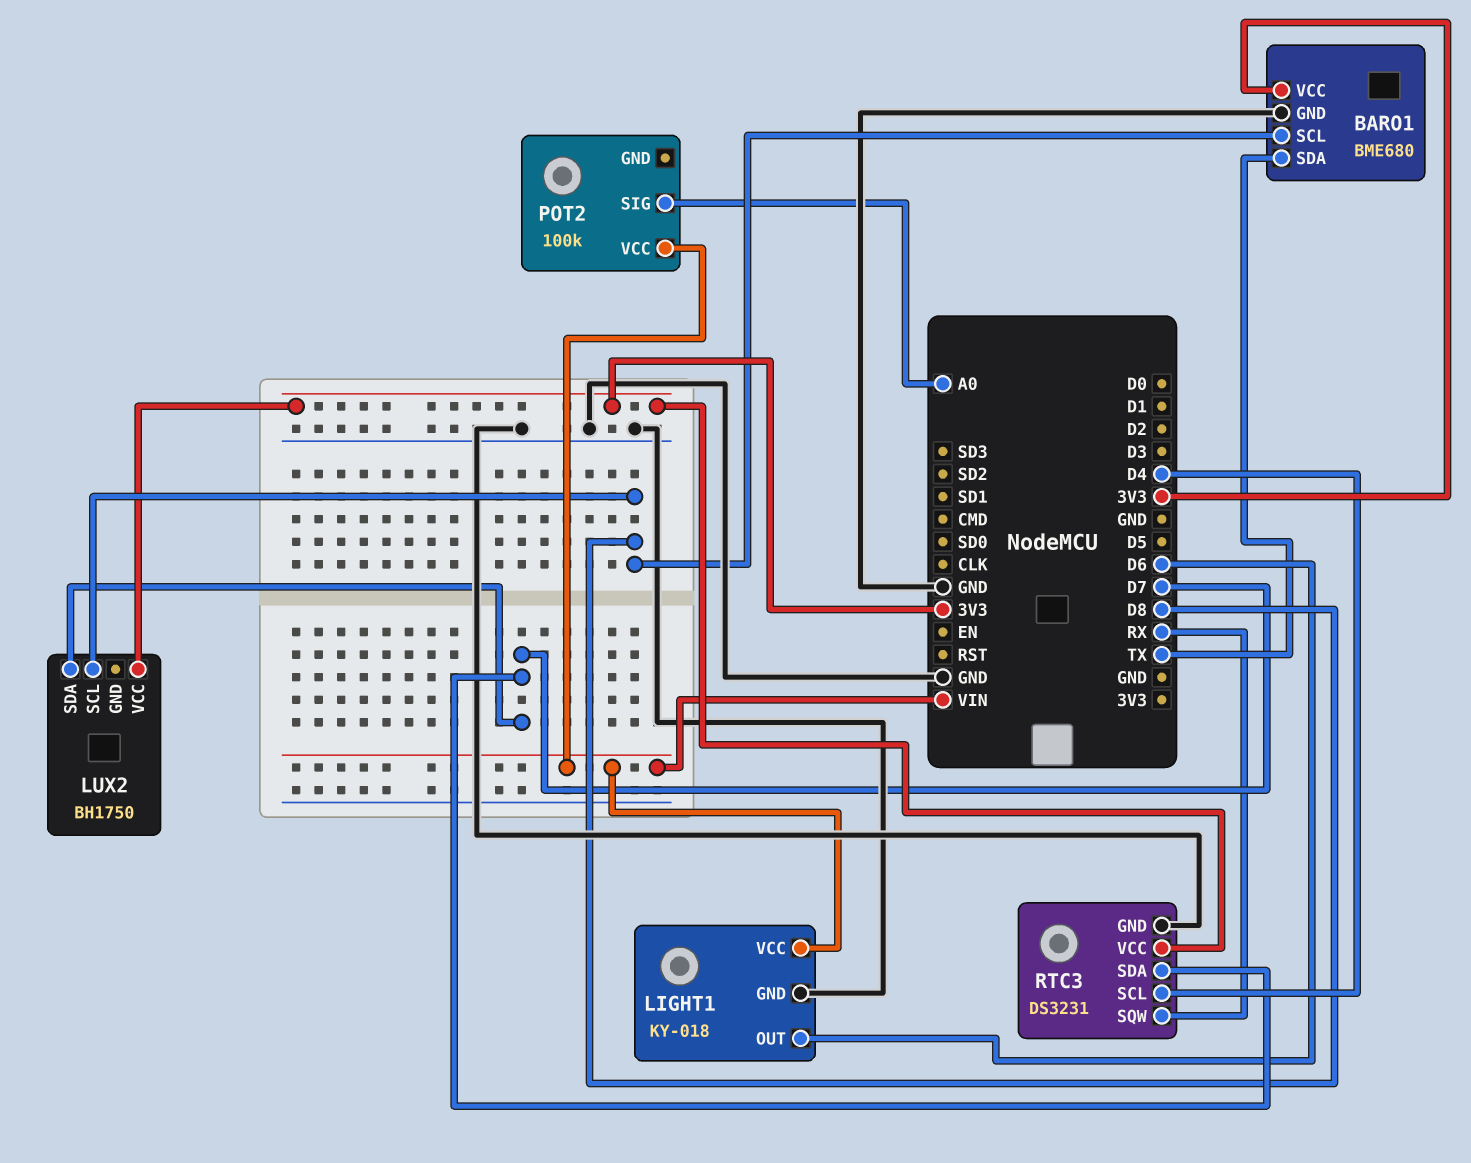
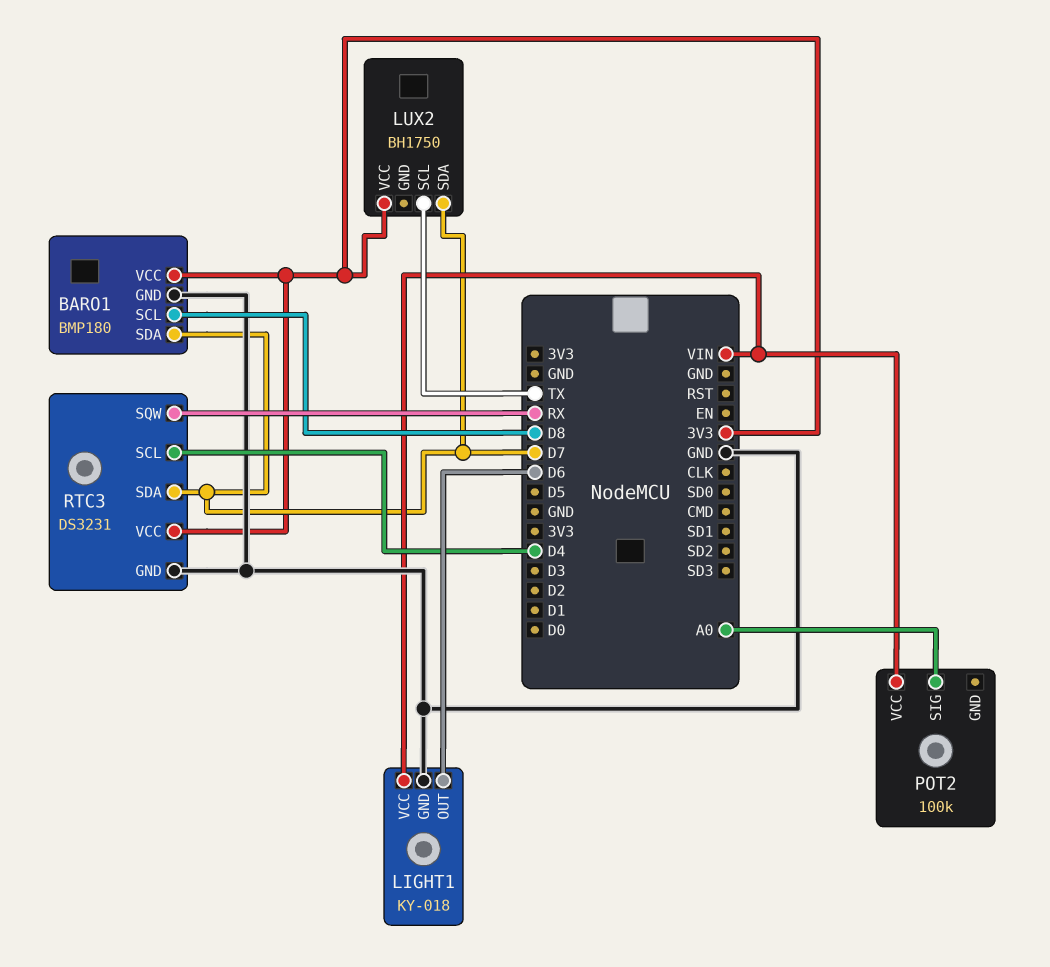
BARO1: BME680 -> BMP180
BARO1 pin SDA: TX -> D7
LUX2 pin SCL: D8 -> TX

